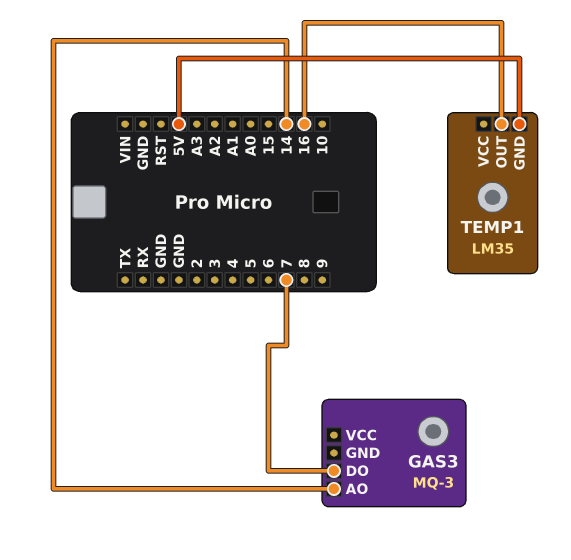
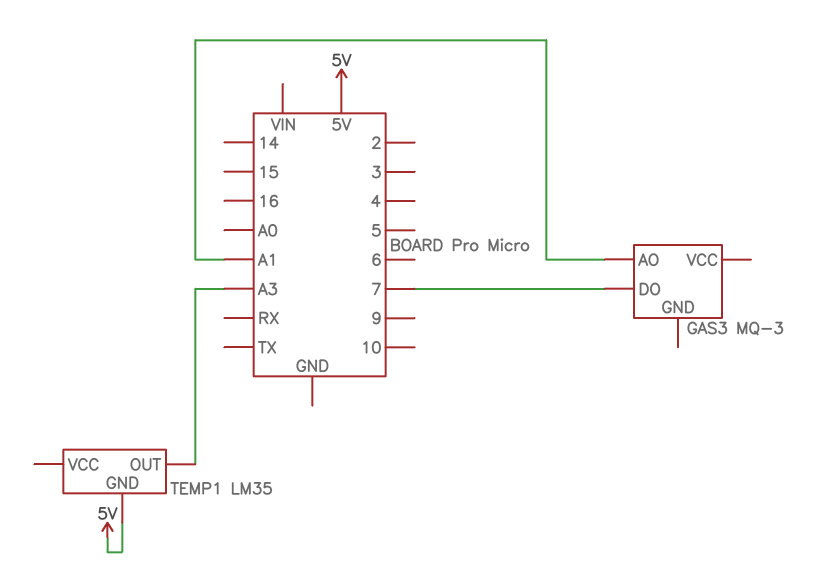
GAS3 pin AO: 14 -> A1
TEMP1 pin OUT: 16 -> A3

